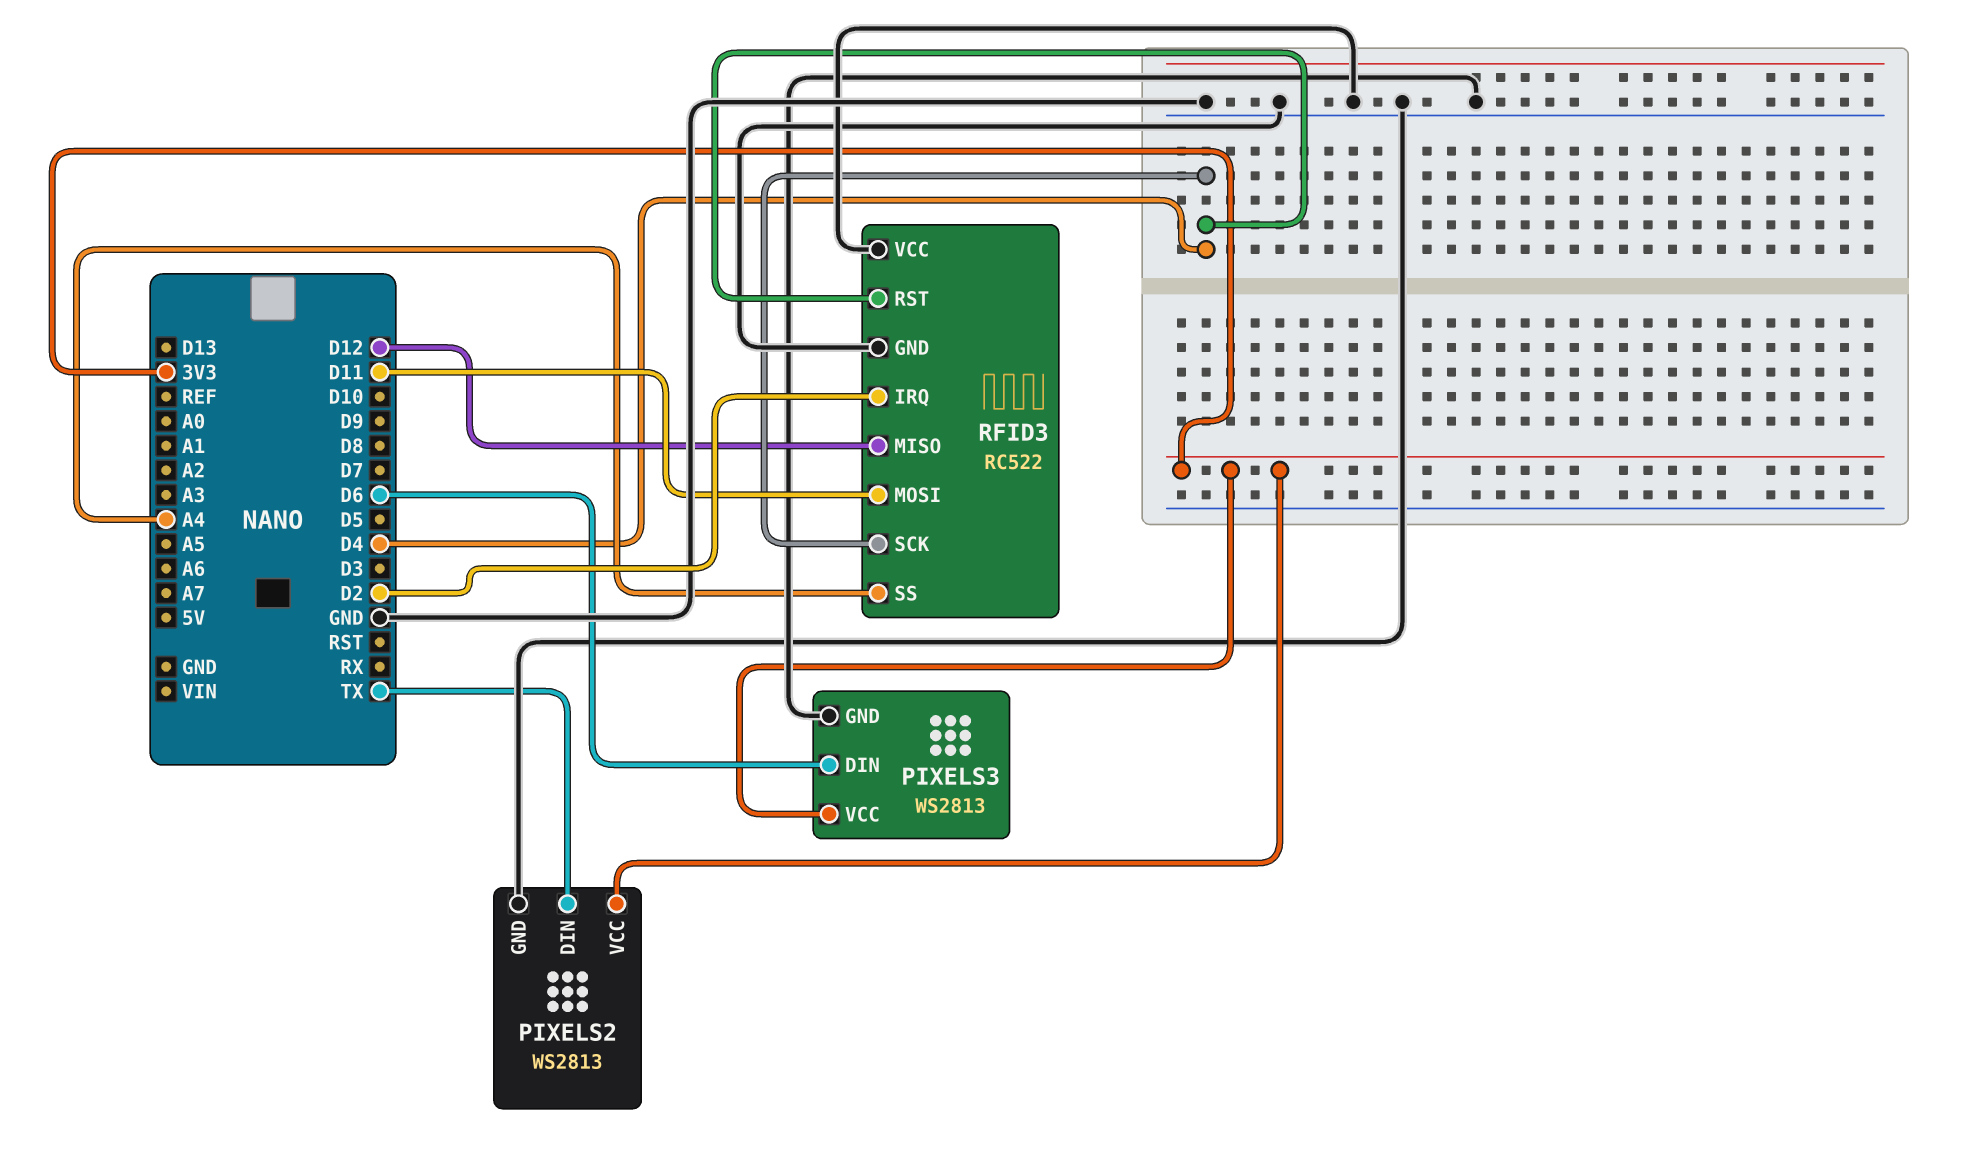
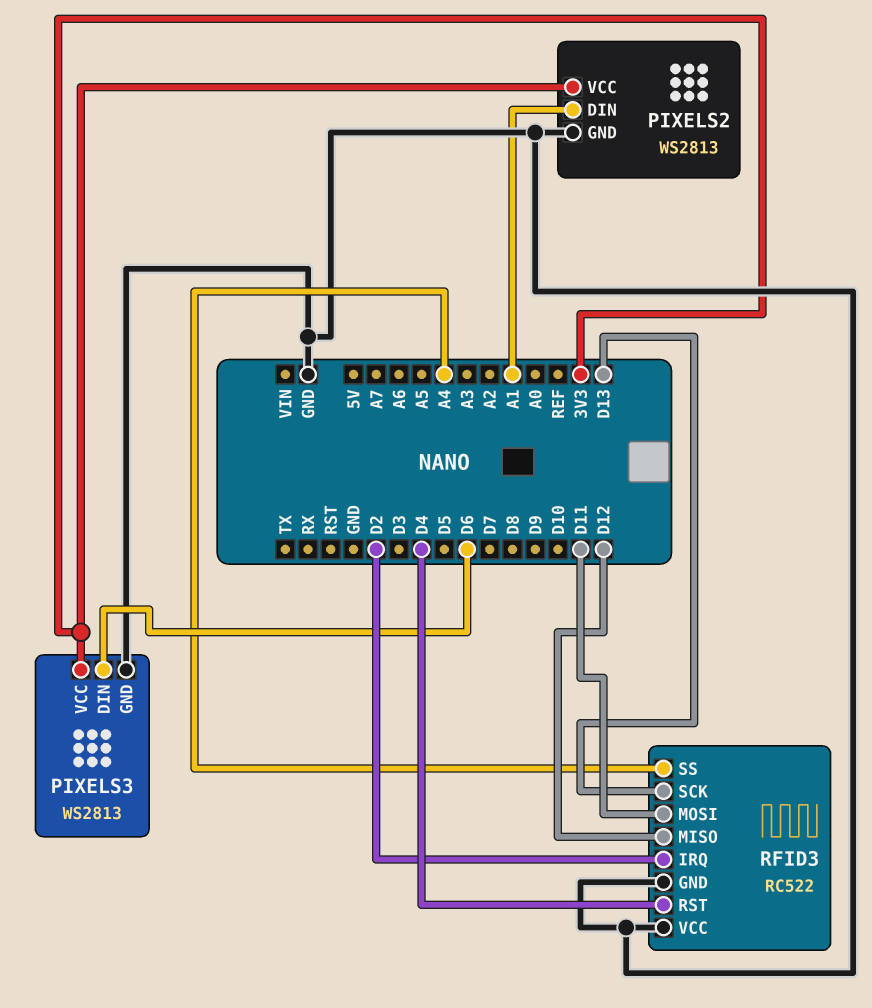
PIXELS2 pin DIN: TX -> A1
RFID3 pin SCK: D4 -> D13

